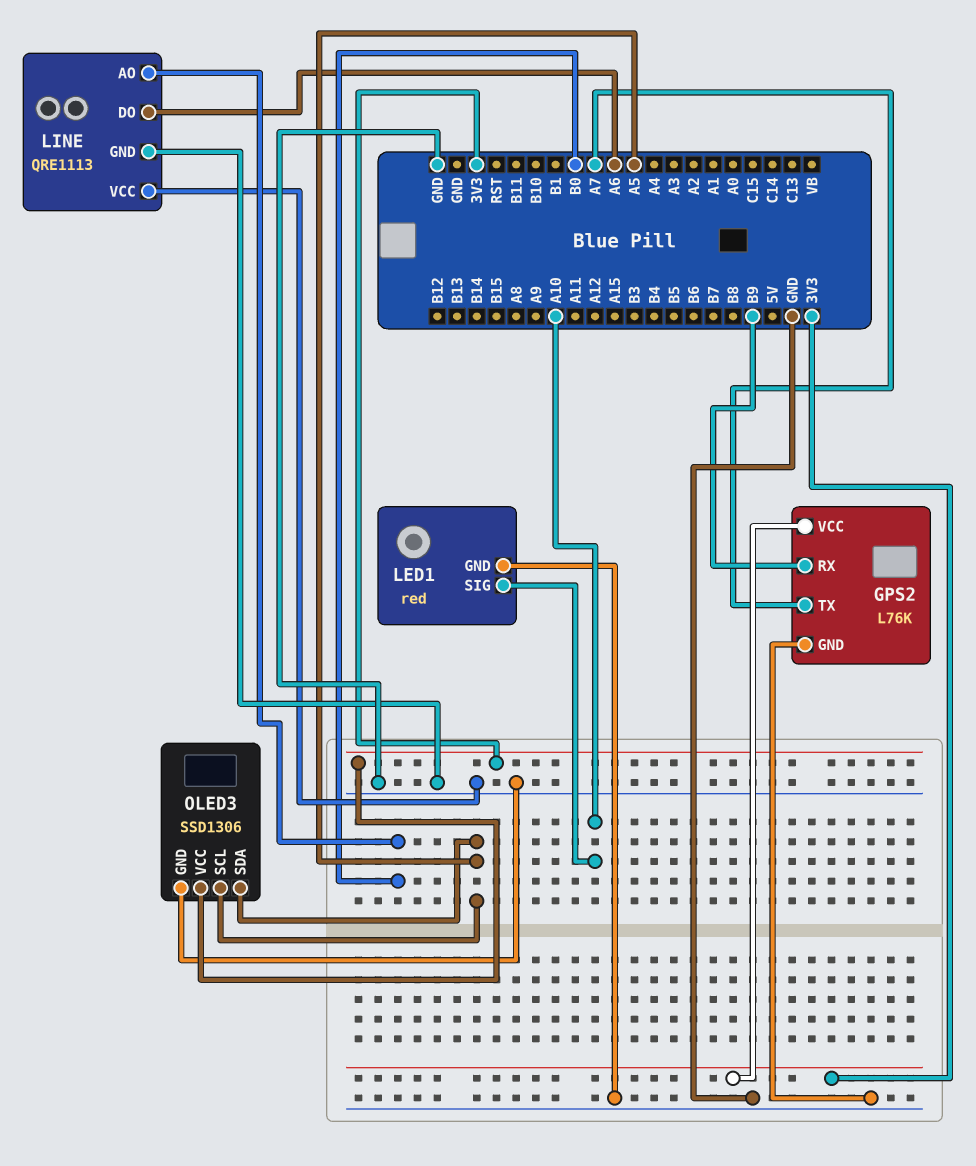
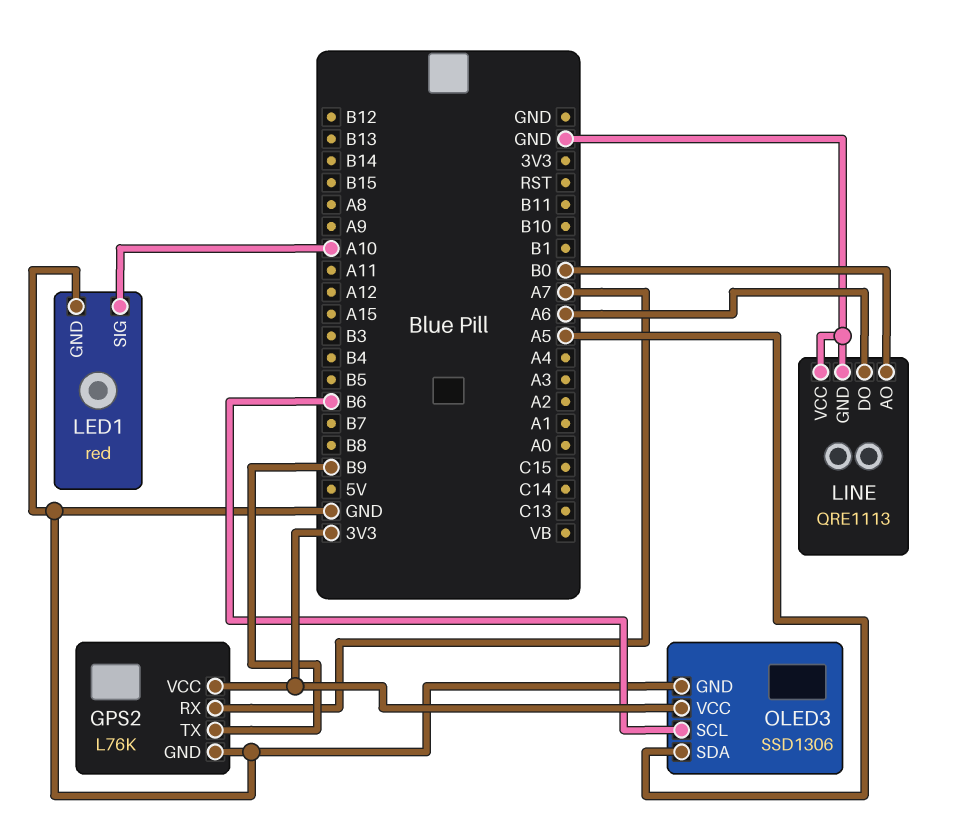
GPS2 pin RX: B9 -> A7
GPS2 pin TX: A7 -> B9
OLED3 pin SCL: A5 -> B6

